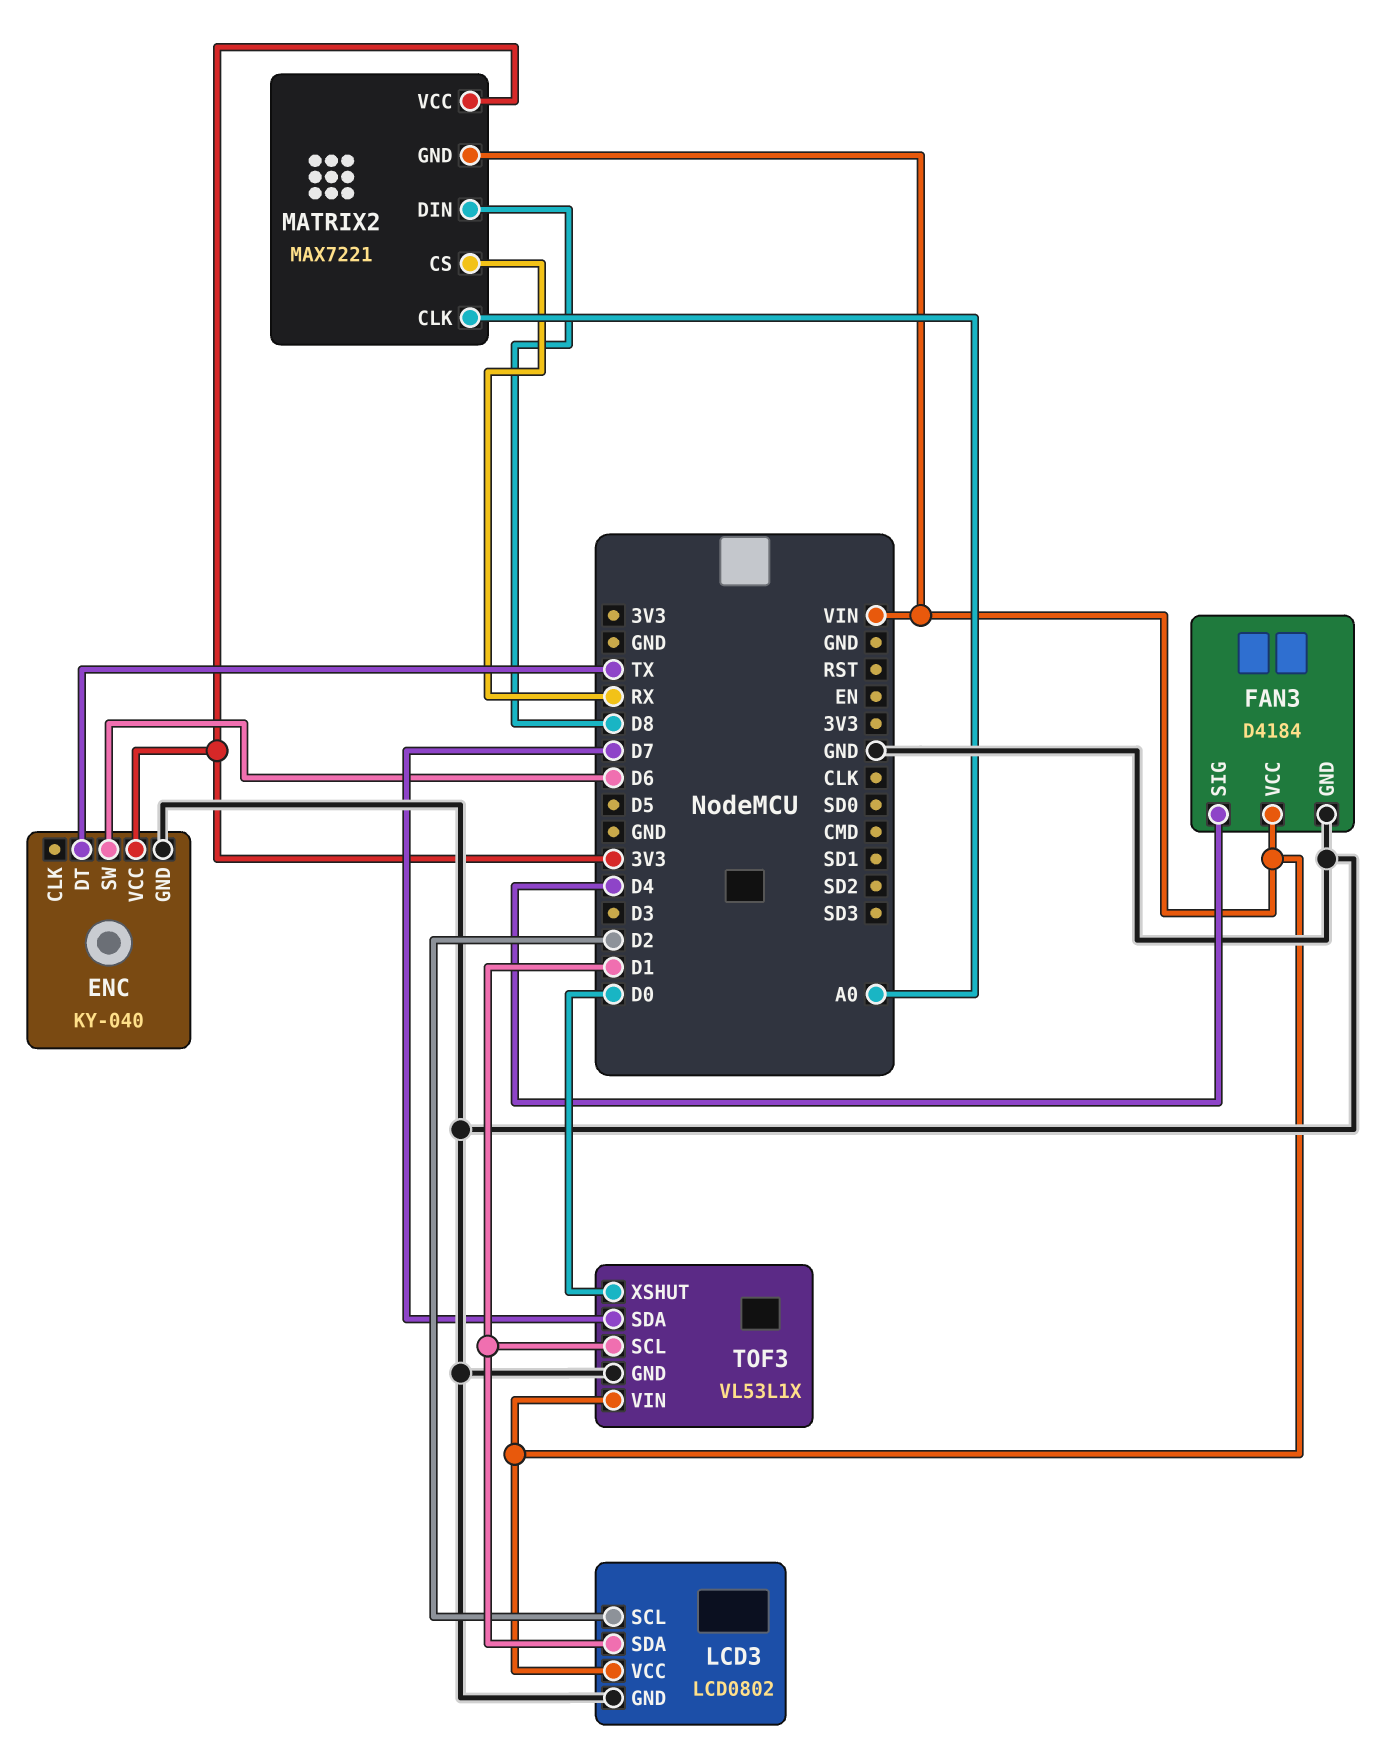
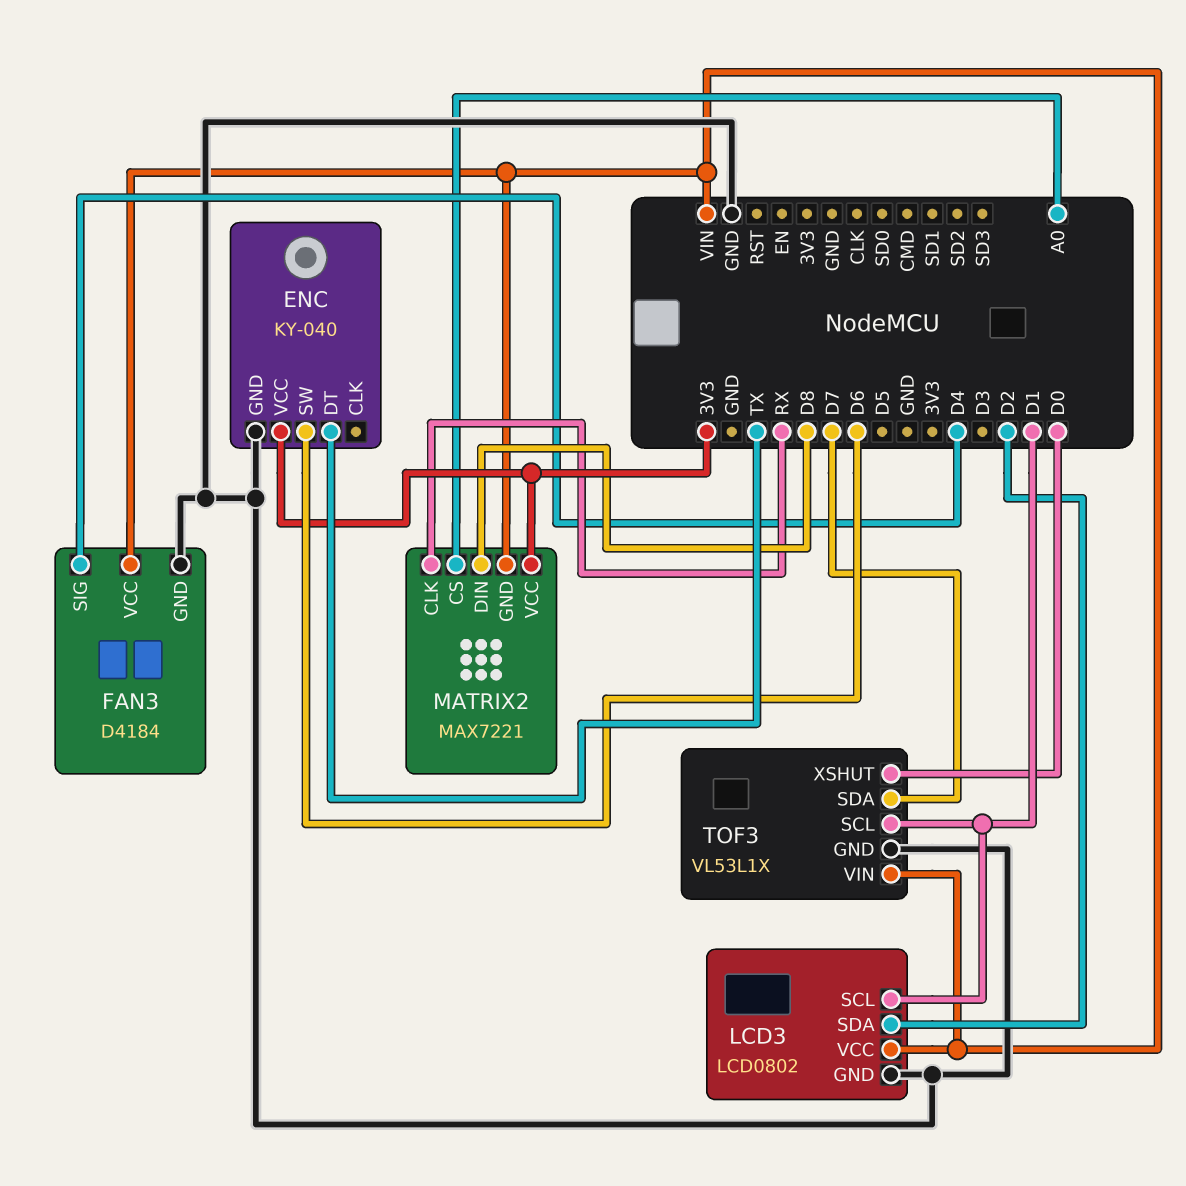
LCD3 pin SCL: D2 -> D1
LCD3 pin SDA: D1 -> D2
MATRIX2 pin CLK: A0 -> RX
MATRIX2 pin CS: RX -> A0

